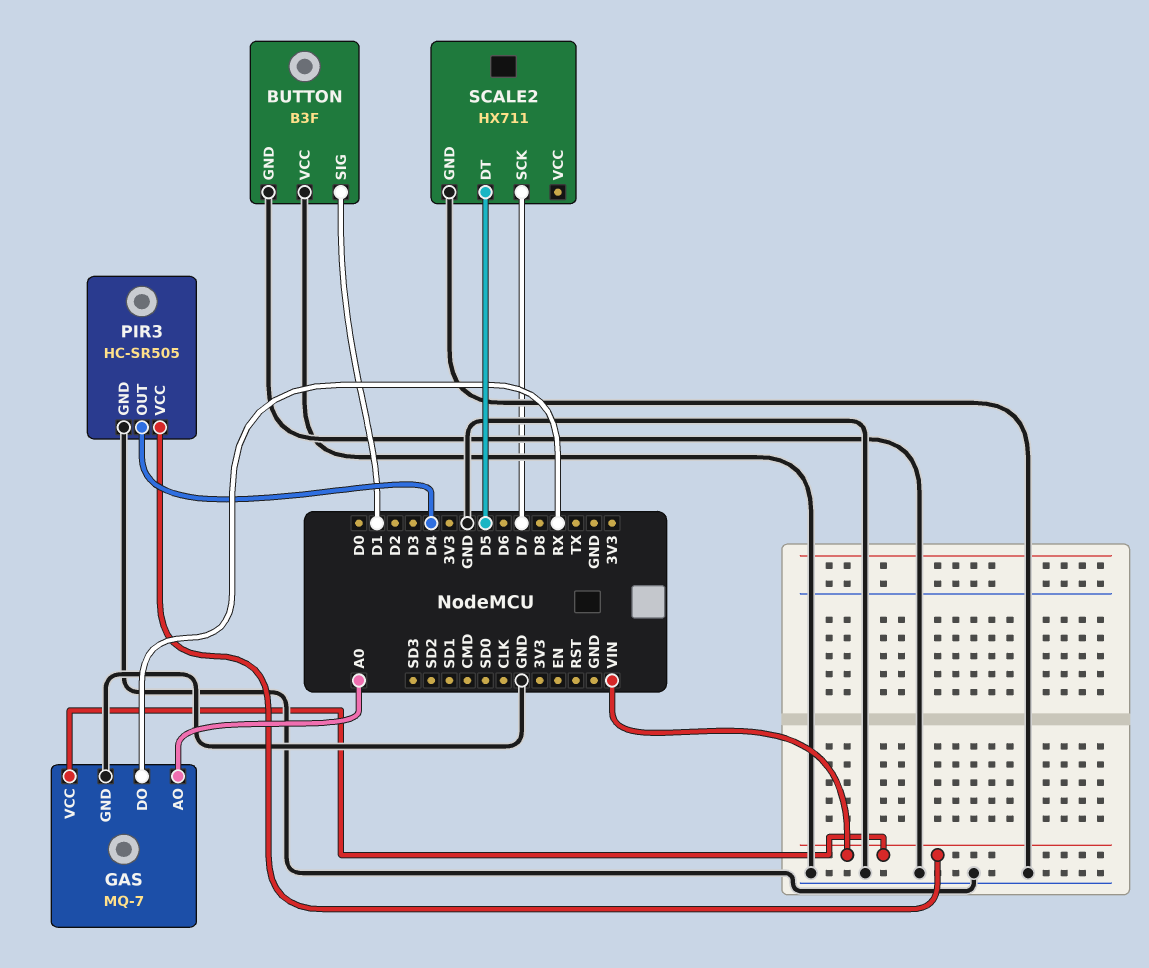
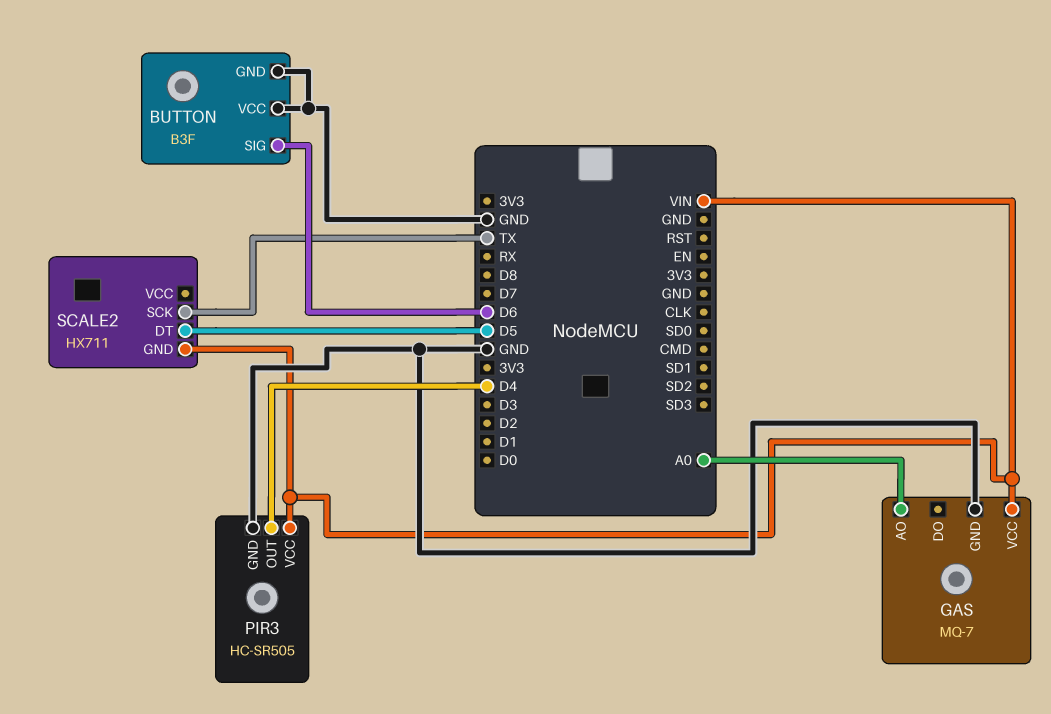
BUTTON pin SIG: D1 -> D6
GAS pin DO: RX -> none
SCALE2 pin GND: GND -> VIN
SCALE2 pin SCK: D7 -> TX

